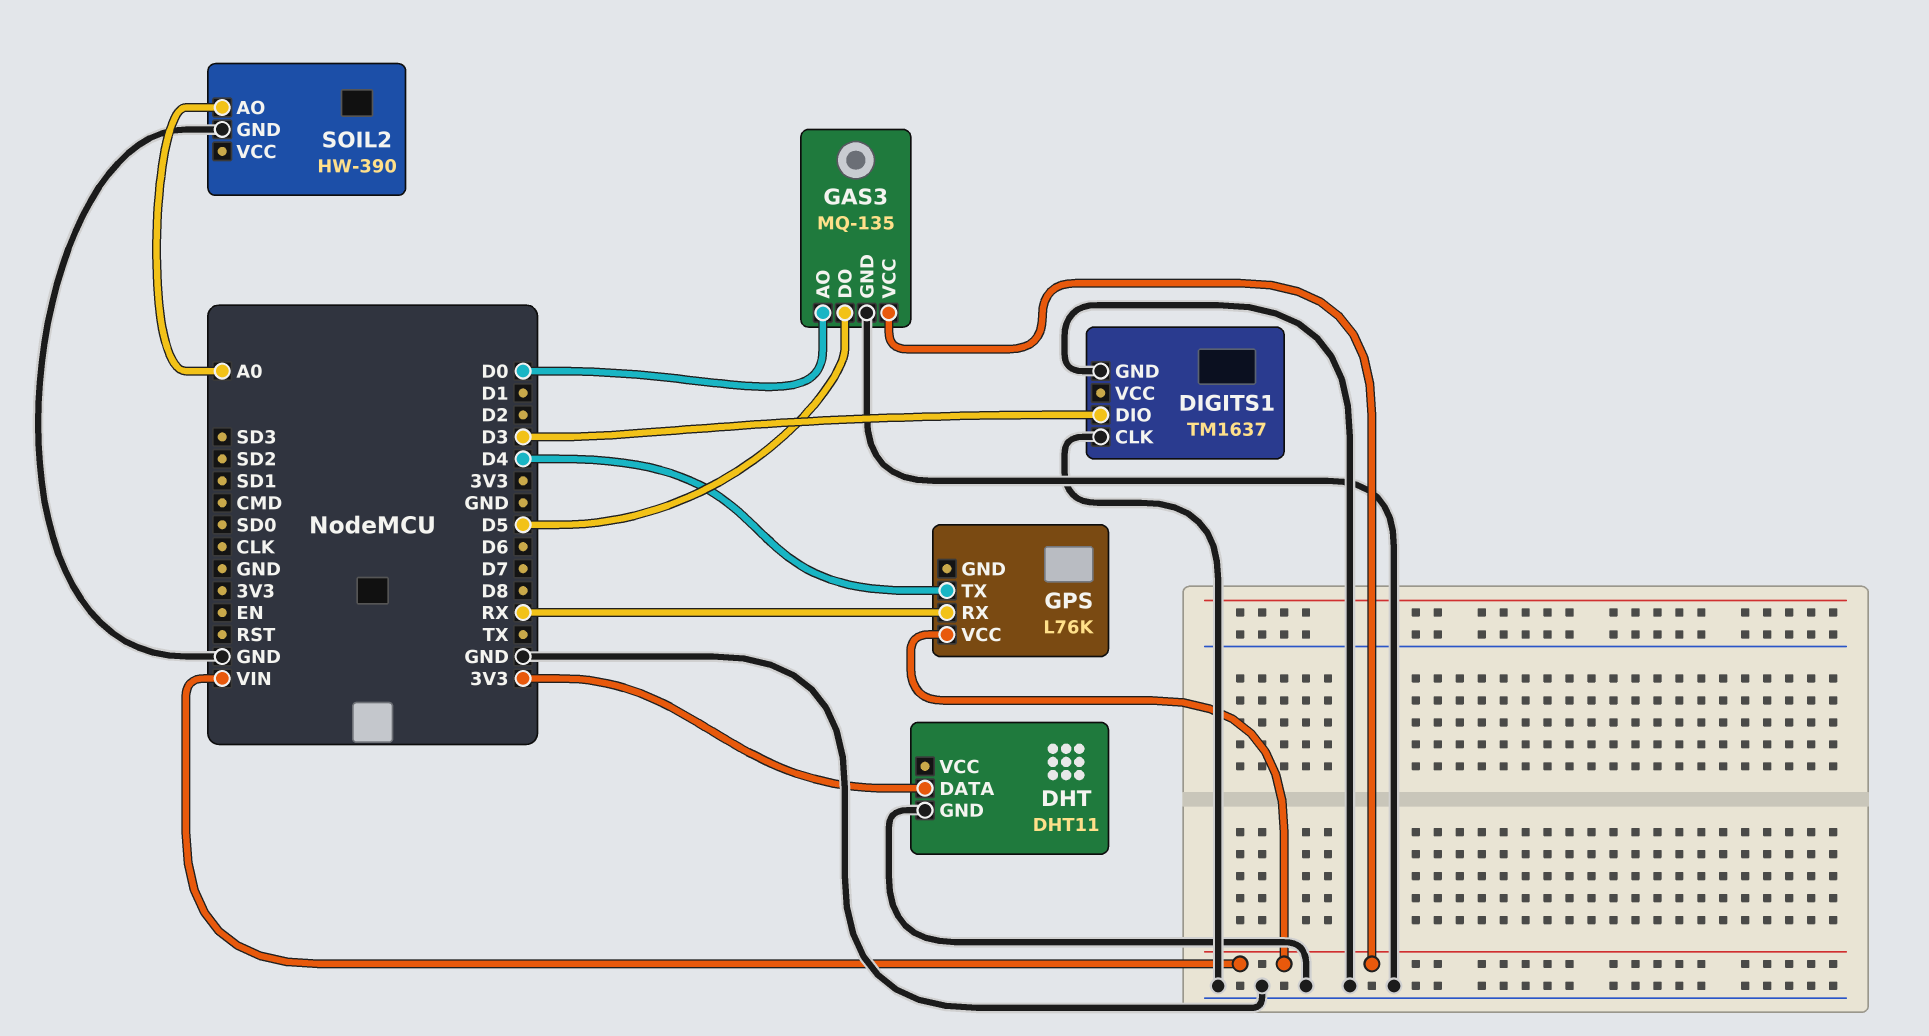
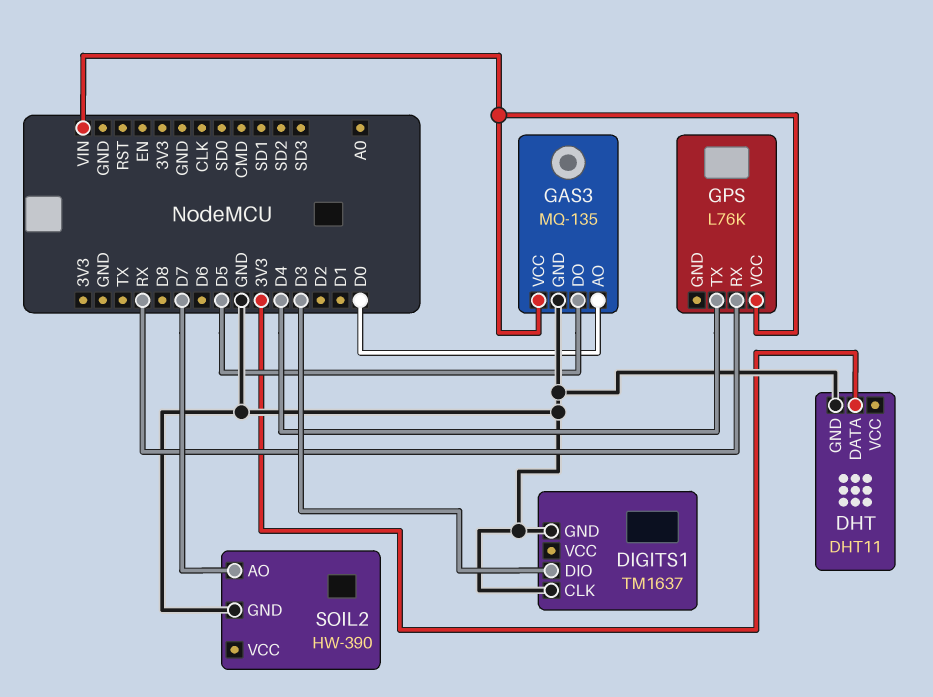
SOIL2 pin AO: A0 -> D7

